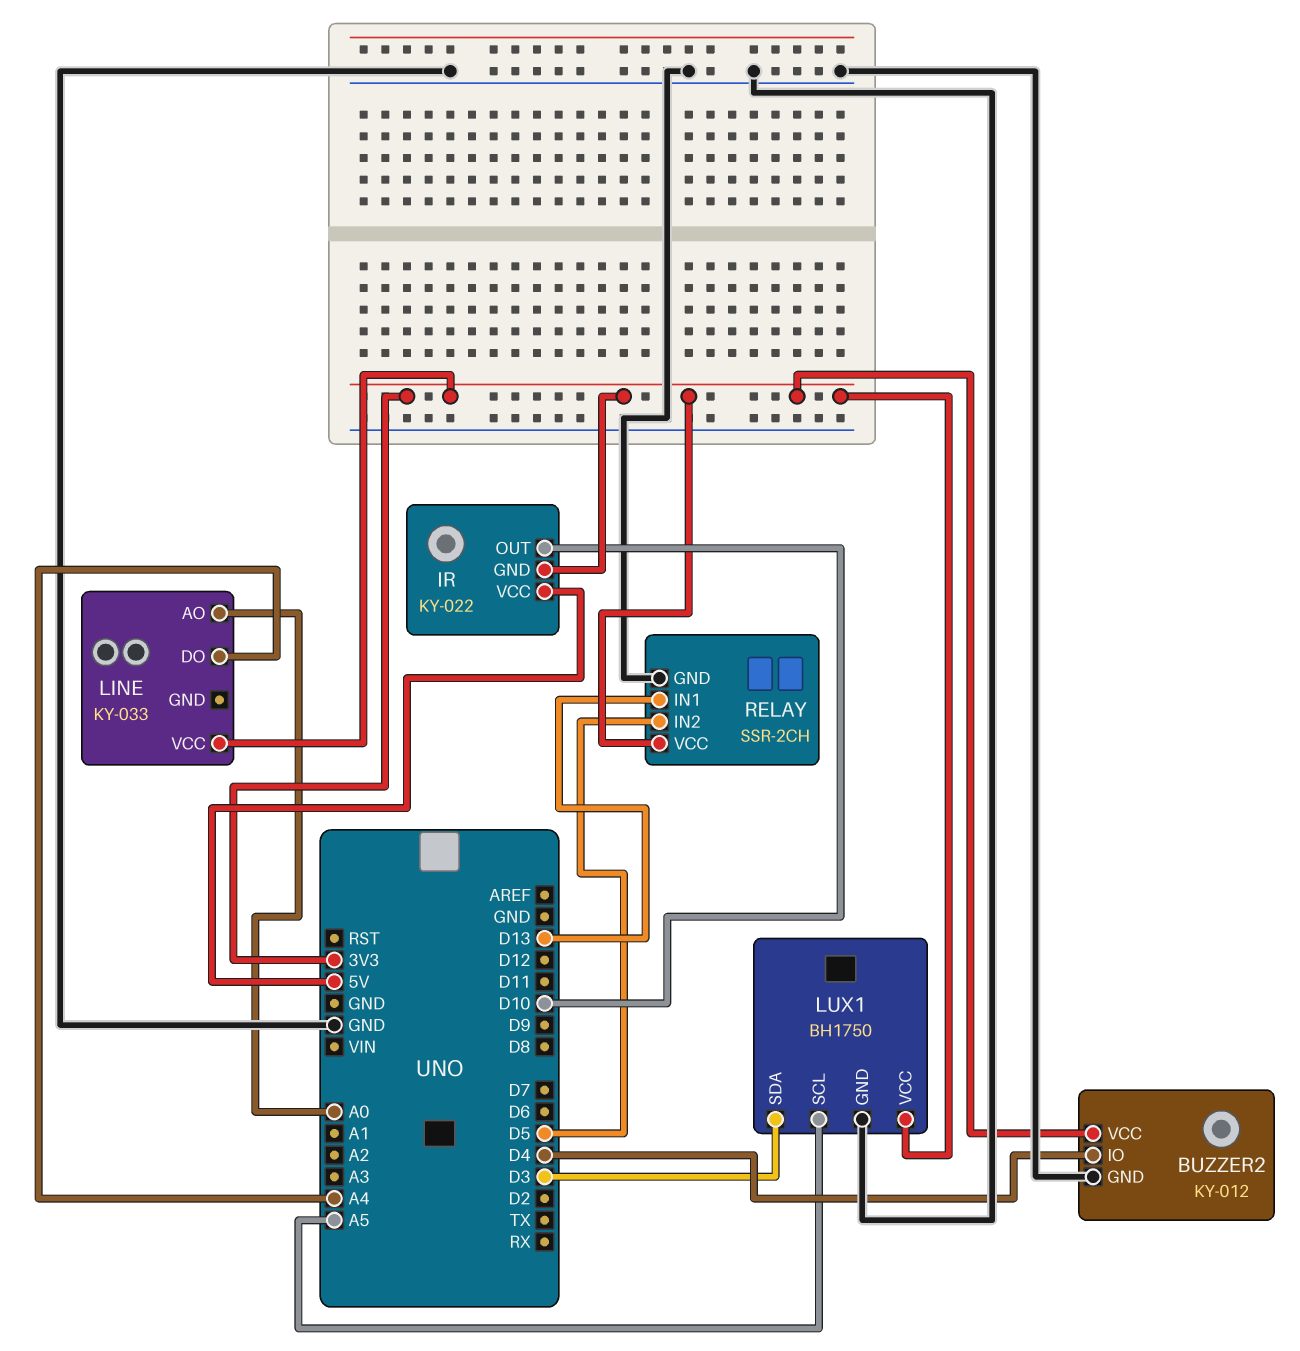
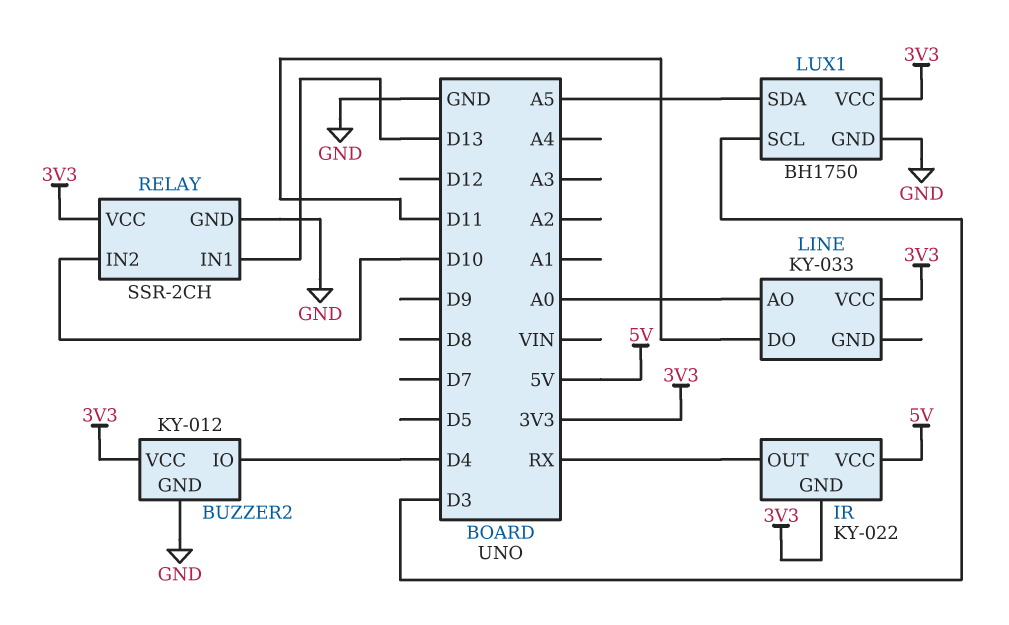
IR pin OUT: D10 -> RX
LINE pin DO: A4 -> D11
LUX1 pin SCL: A5 -> D3
LUX1 pin SDA: D3 -> A5
RELAY pin IN2: D5 -> D10

